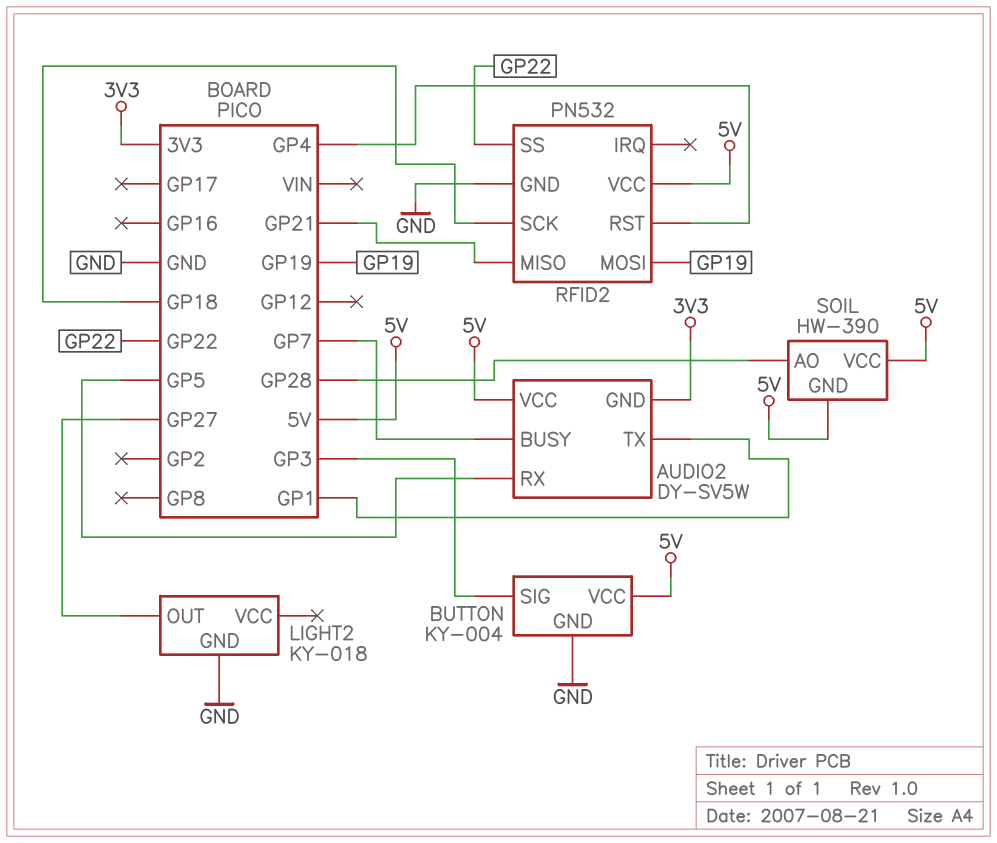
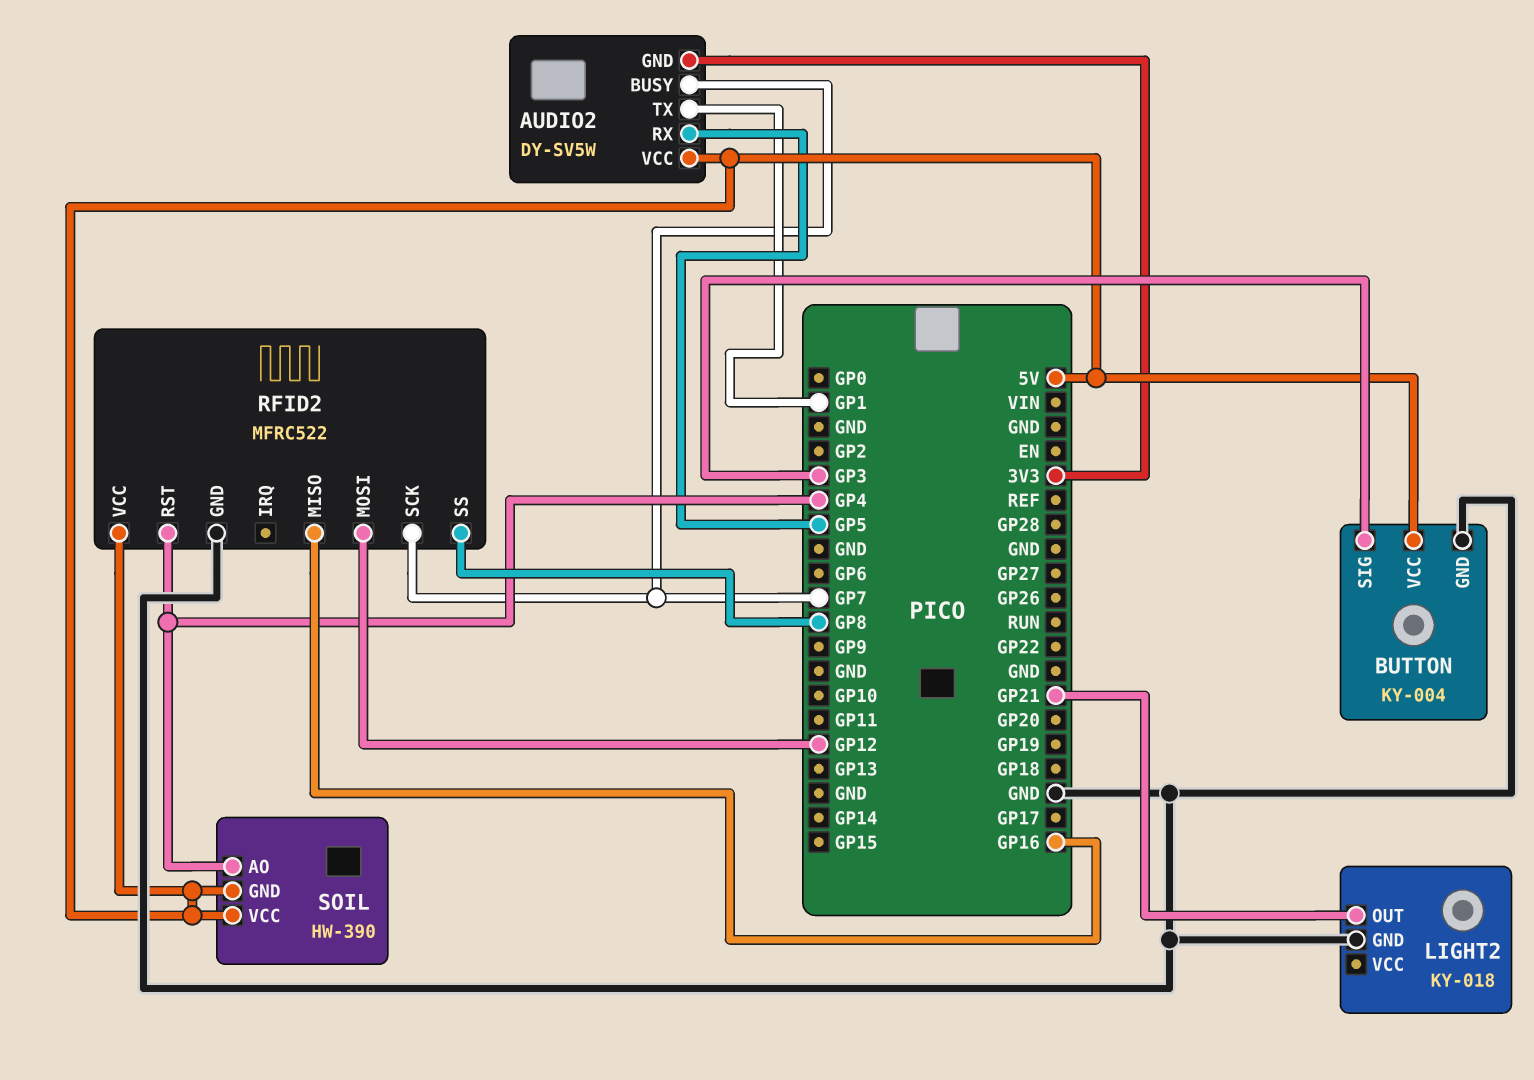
LIGHT2 pin OUT: GP27 -> GP21
RFID2: PN532 -> MFRC522
RFID2 pin MISO: GP21 -> GP16
RFID2 pin MOSI: GP19 -> GP12
RFID2 pin SCK: GP18 -> GP7
RFID2 pin SS: GP22 -> GP8
SOIL pin AO: GP28 -> GP4

